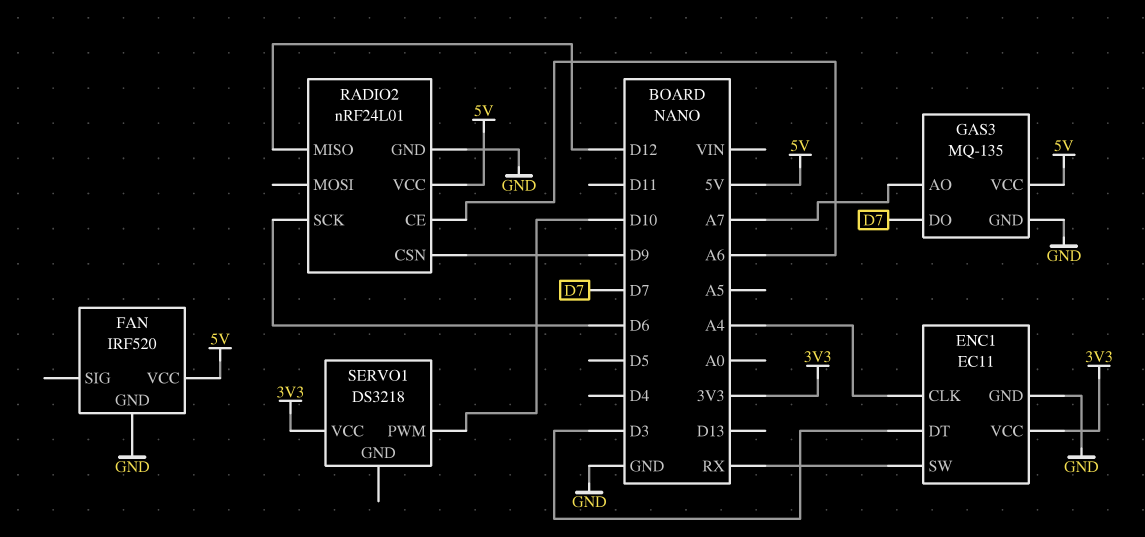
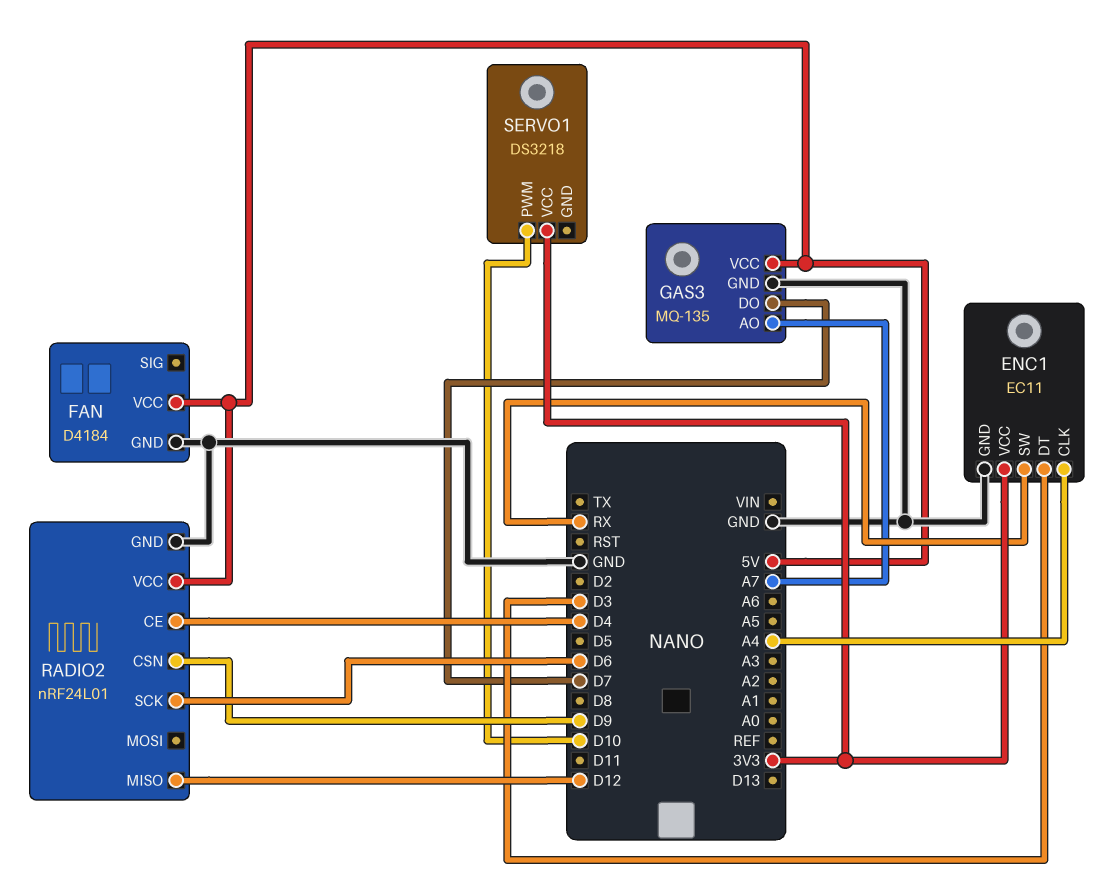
FAN: IRF520 -> D4184
RADIO2 pin CE: A6 -> D4

